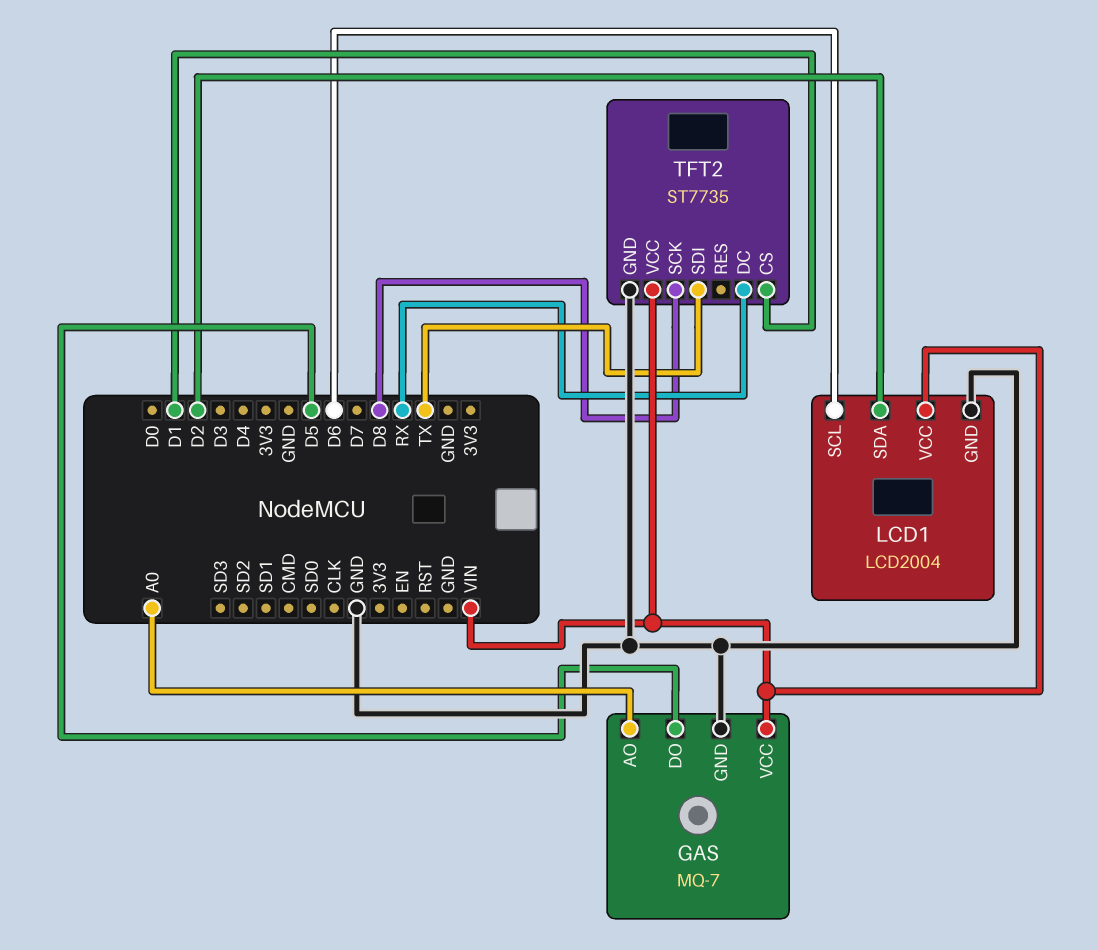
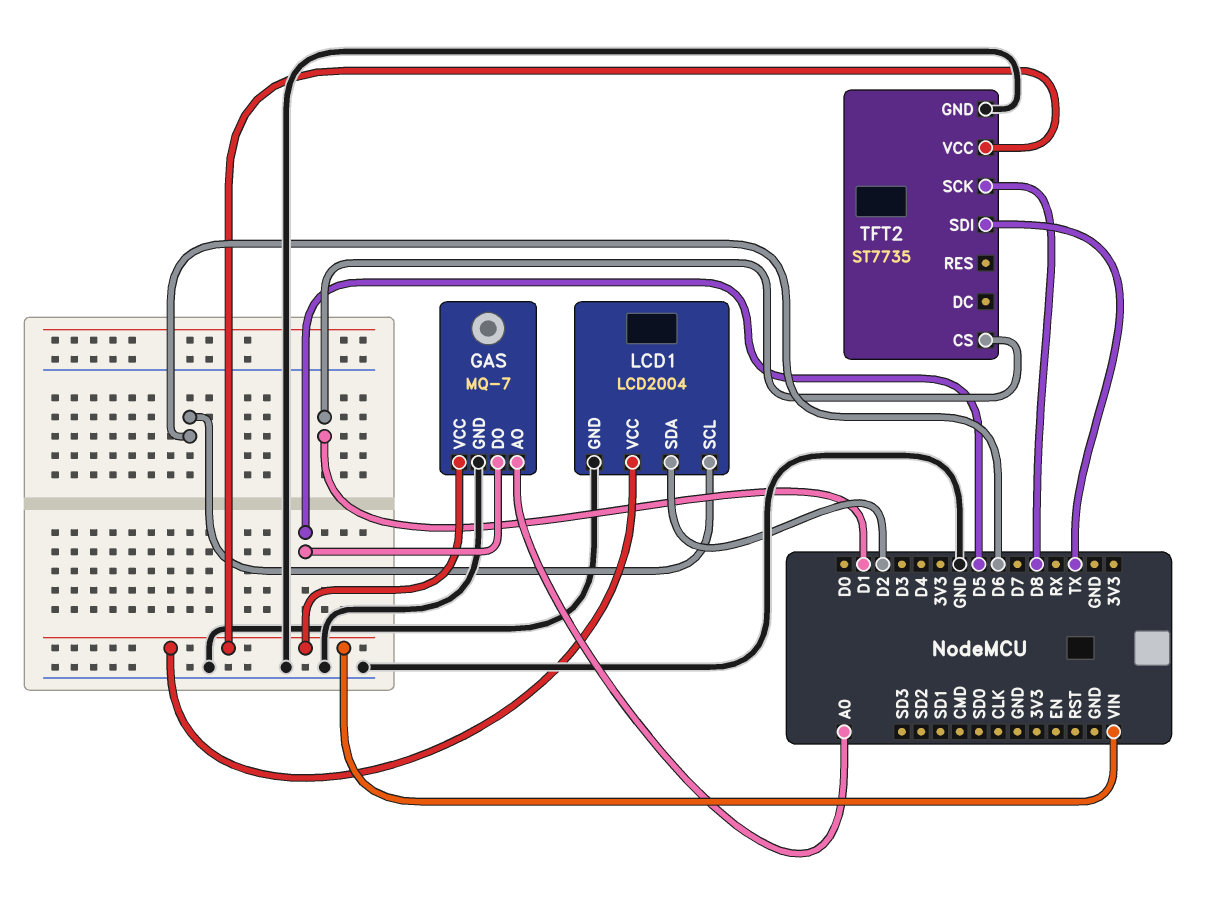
TFT2 pin DC: RX -> none

